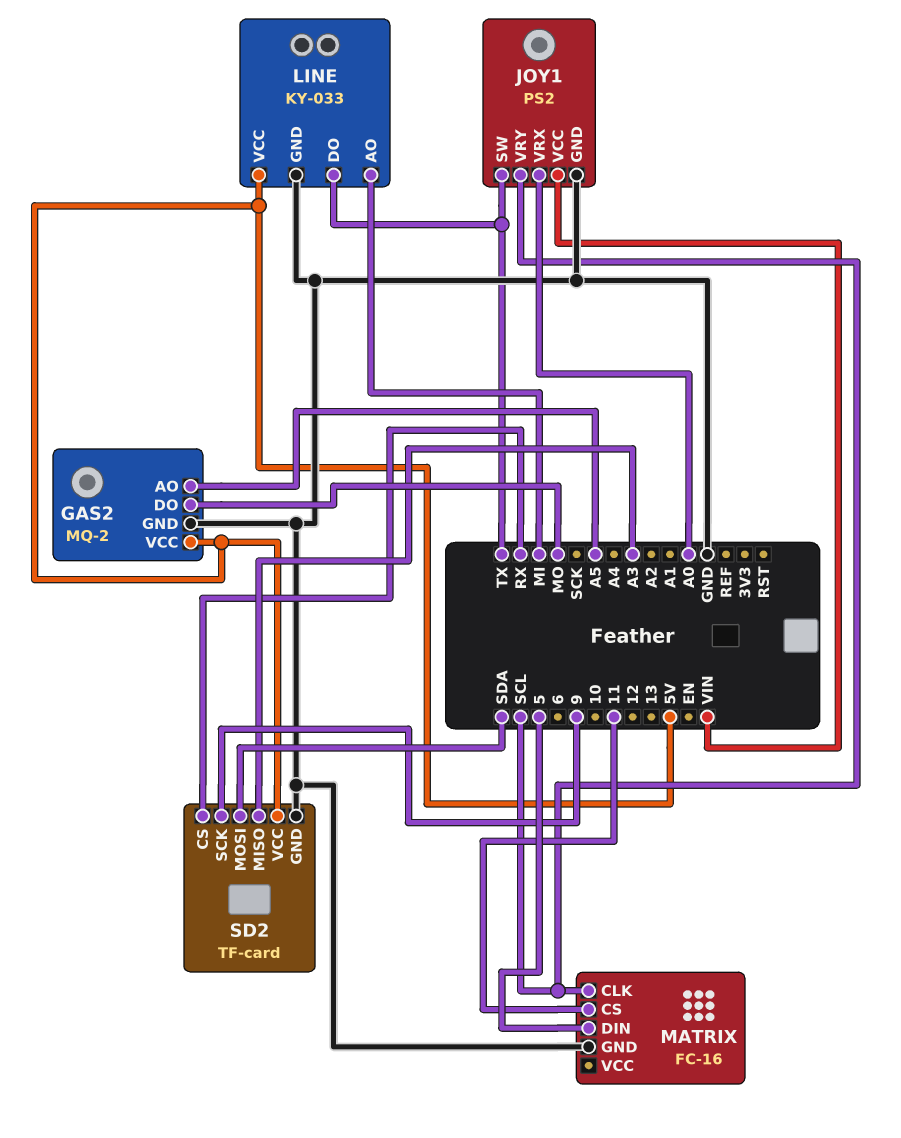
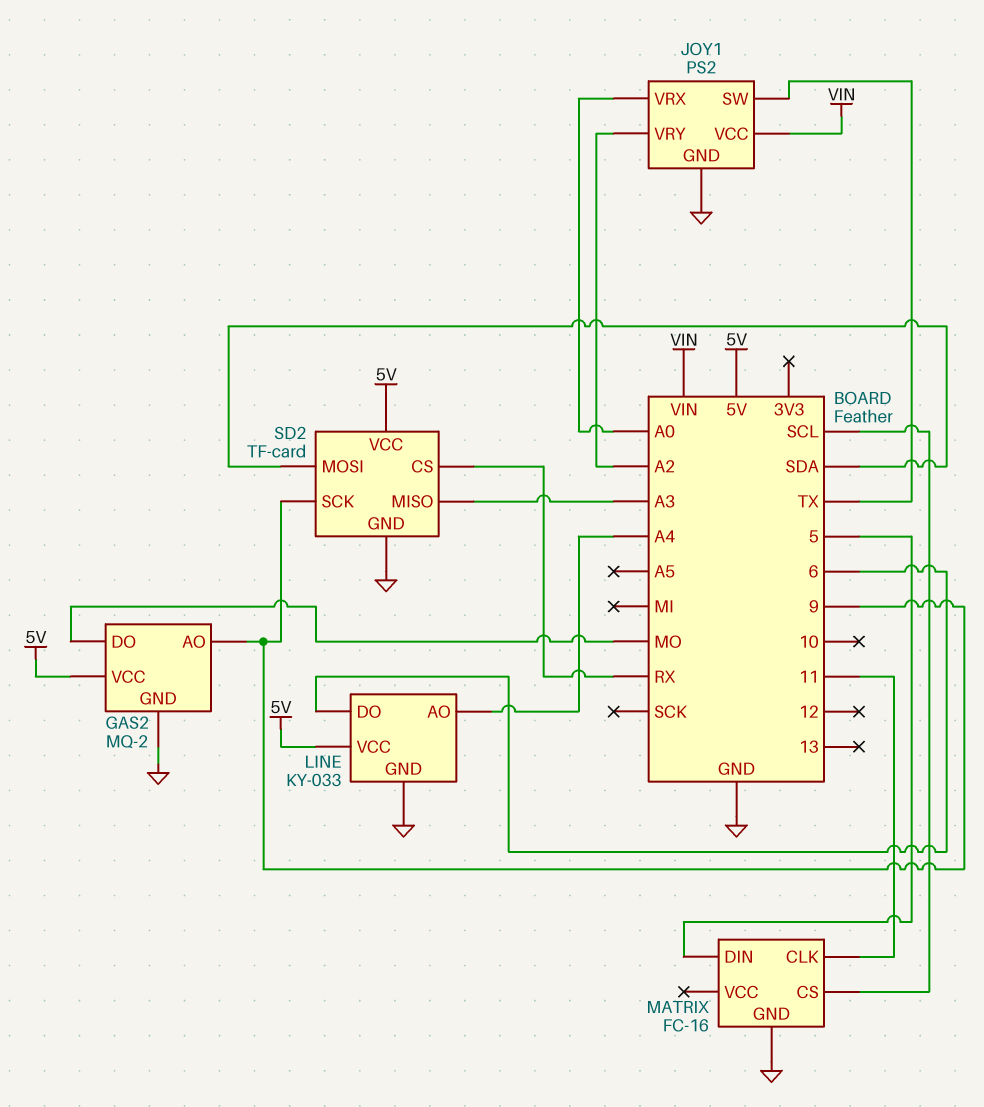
GAS2 pin AO: A5 -> 9
JOY1 pin VRY: SCL -> A2
LINE pin AO: MI -> A4
LINE pin DO: TX -> 6
MATRIX pin CLK: SCL -> 11
MATRIX pin CS: 11 -> SCL

